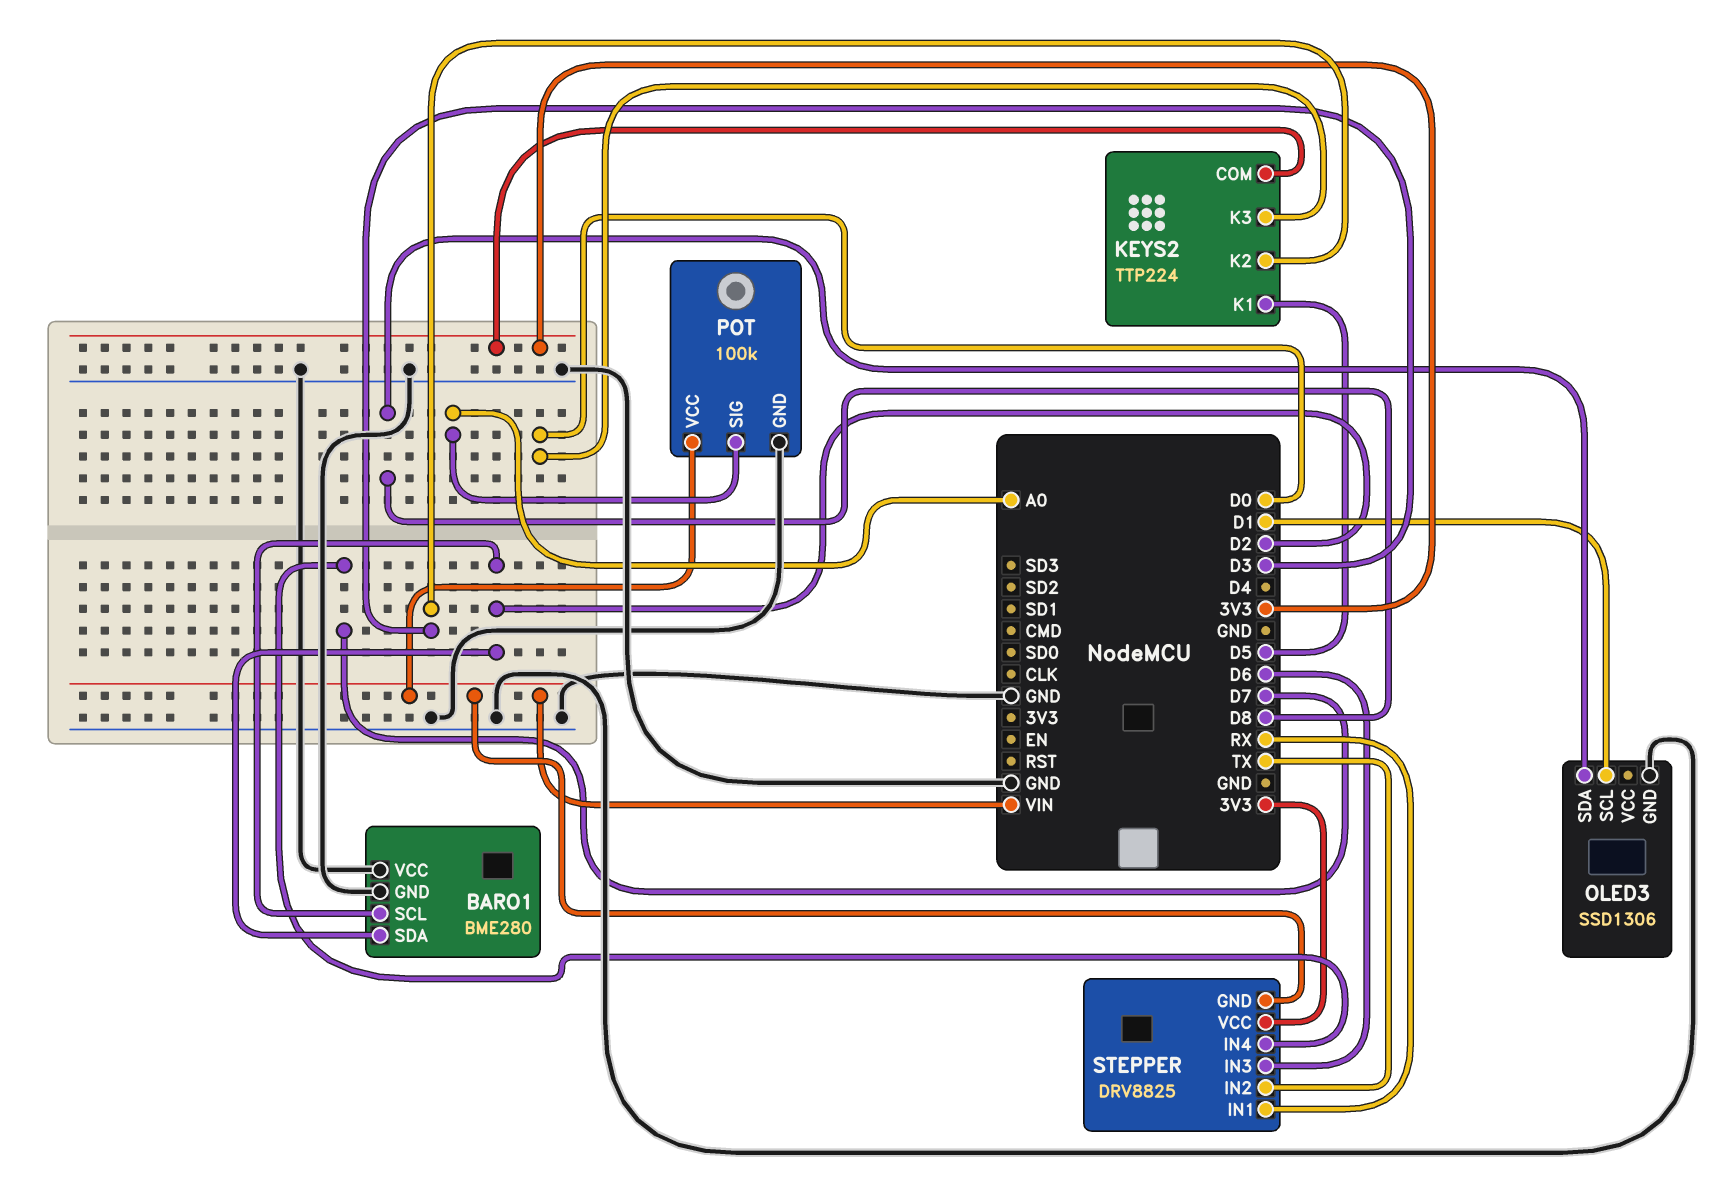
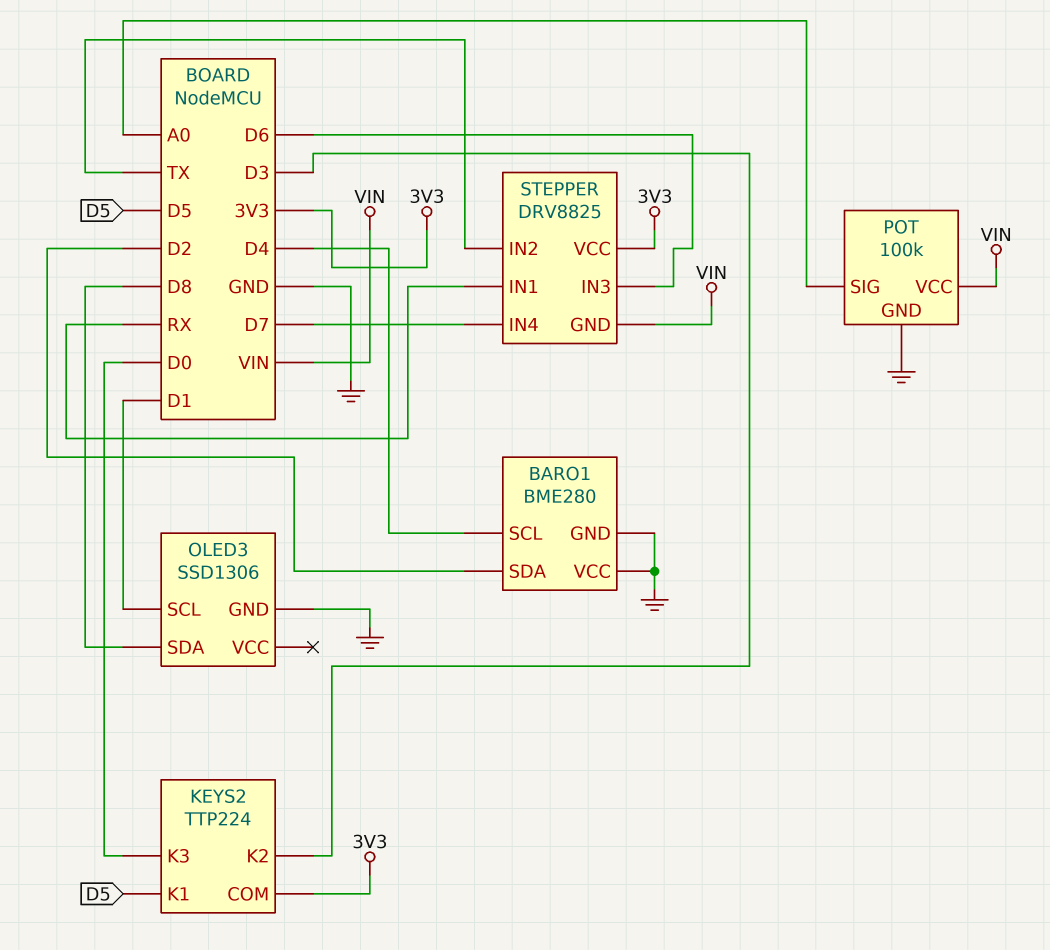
BARO1 pin SCL: D2 -> D4

